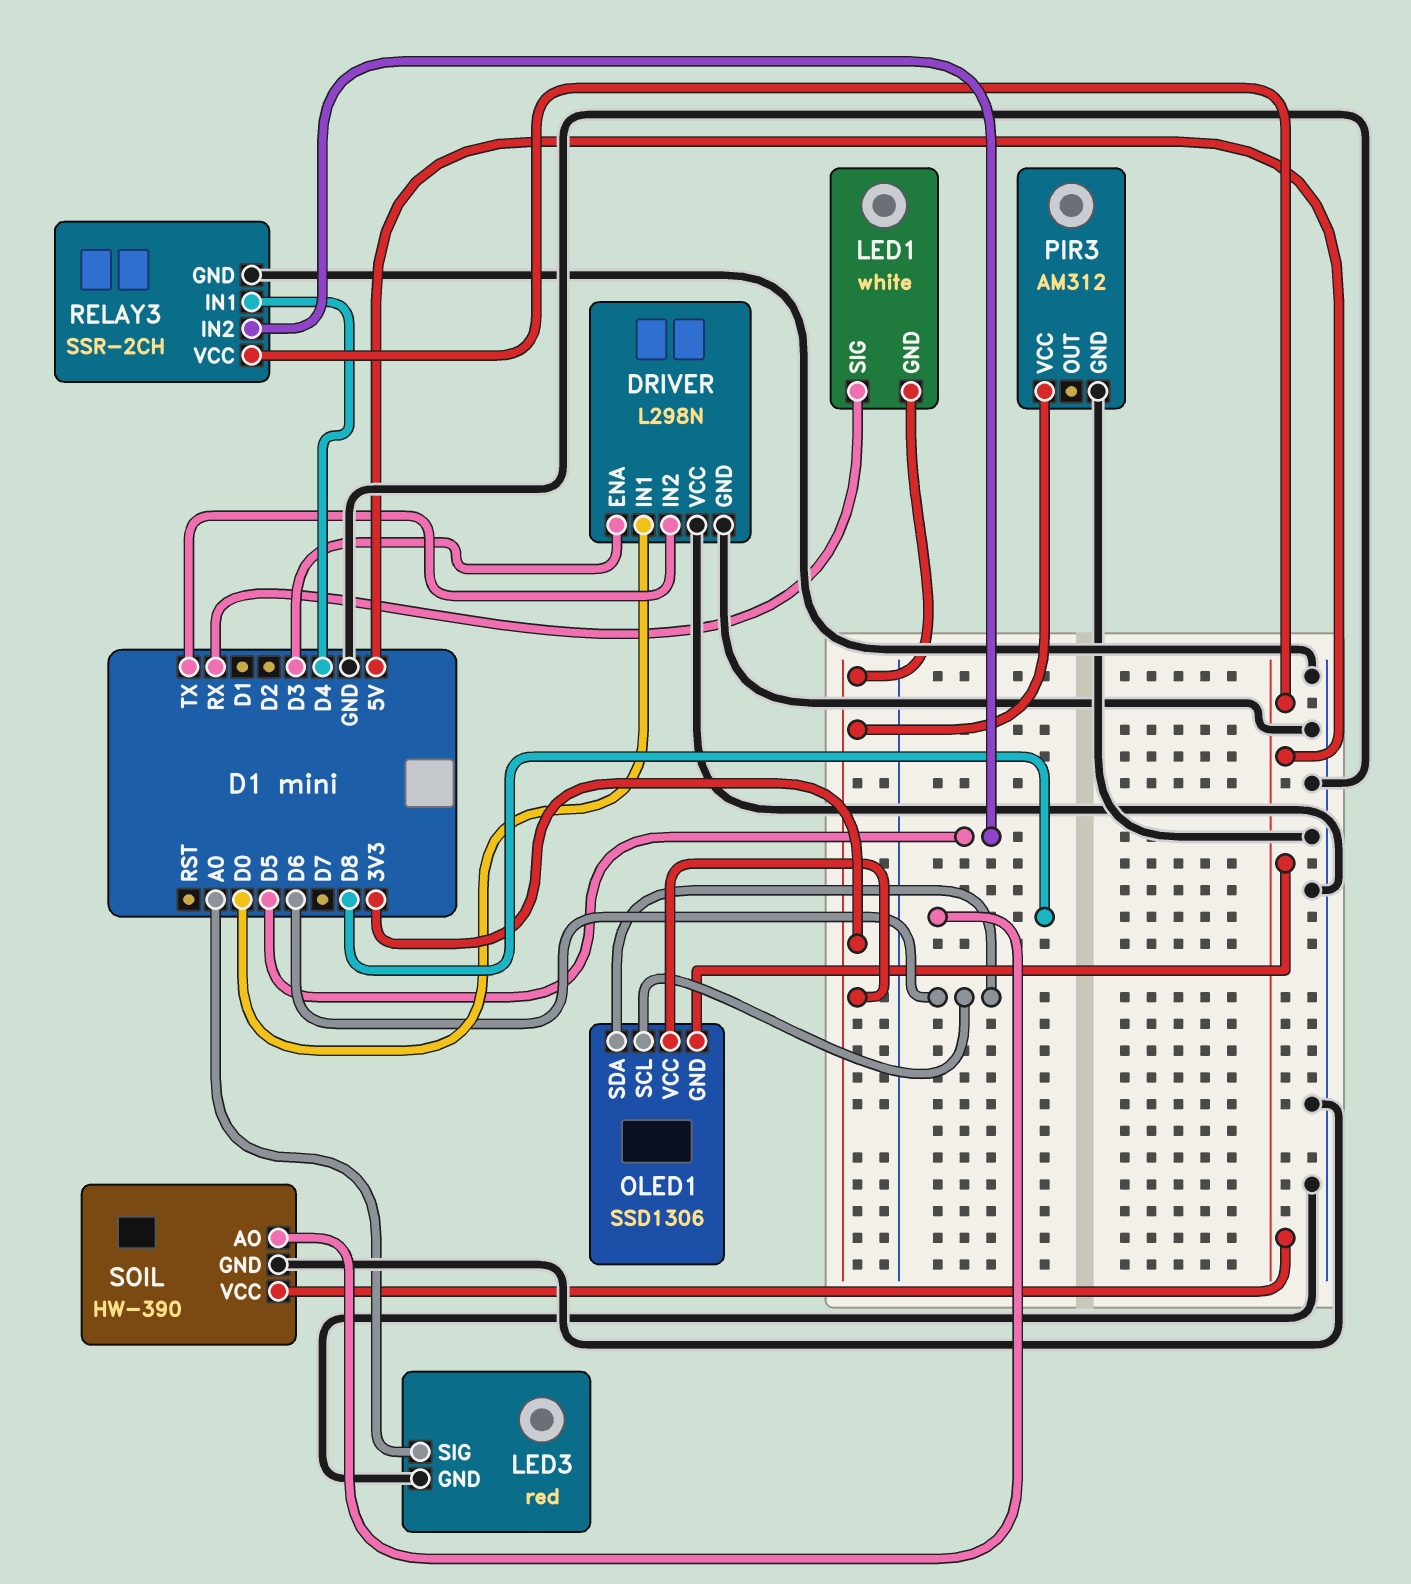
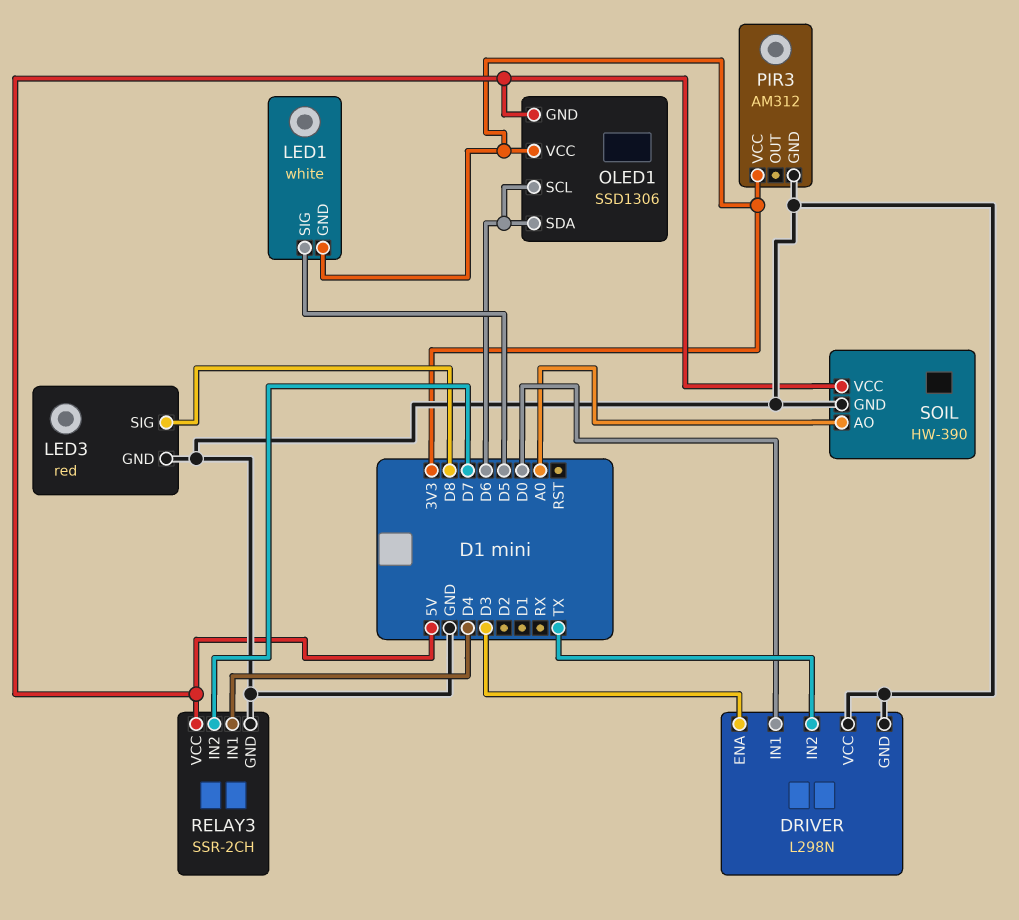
LED1 pin SIG: RX -> D5
LED3 pin SIG: A0 -> D8
RELAY3 pin IN2: D5 -> D7
SOIL pin AO: D8 -> A0

